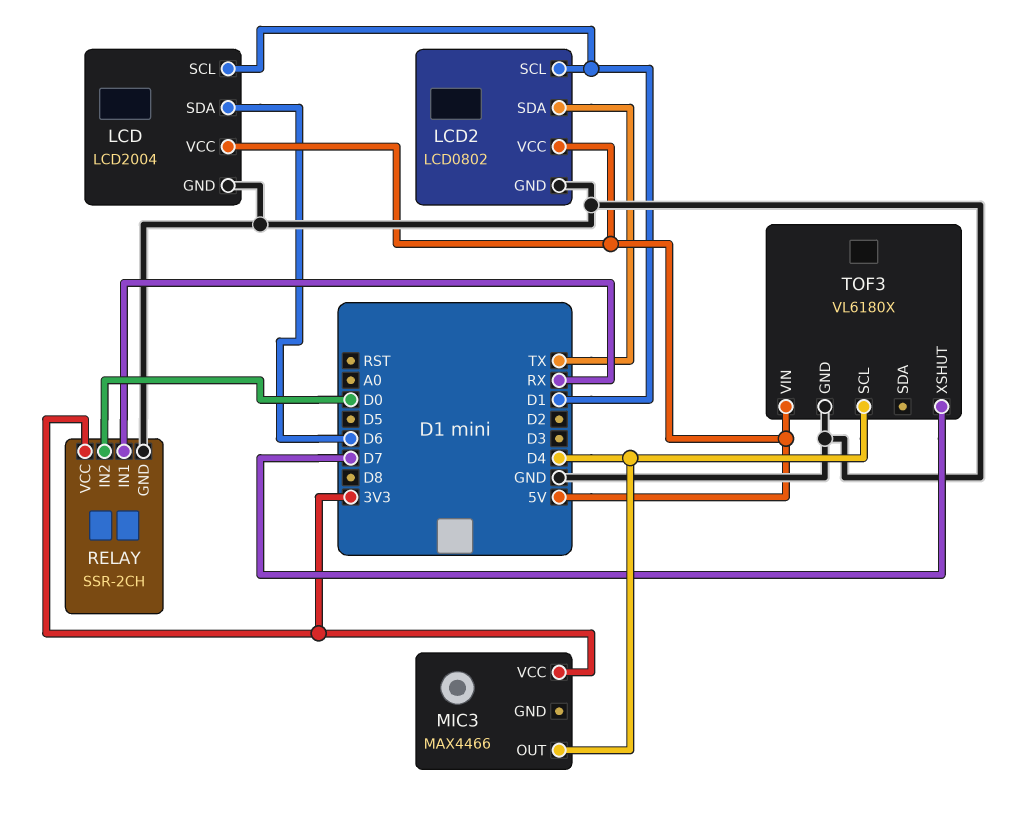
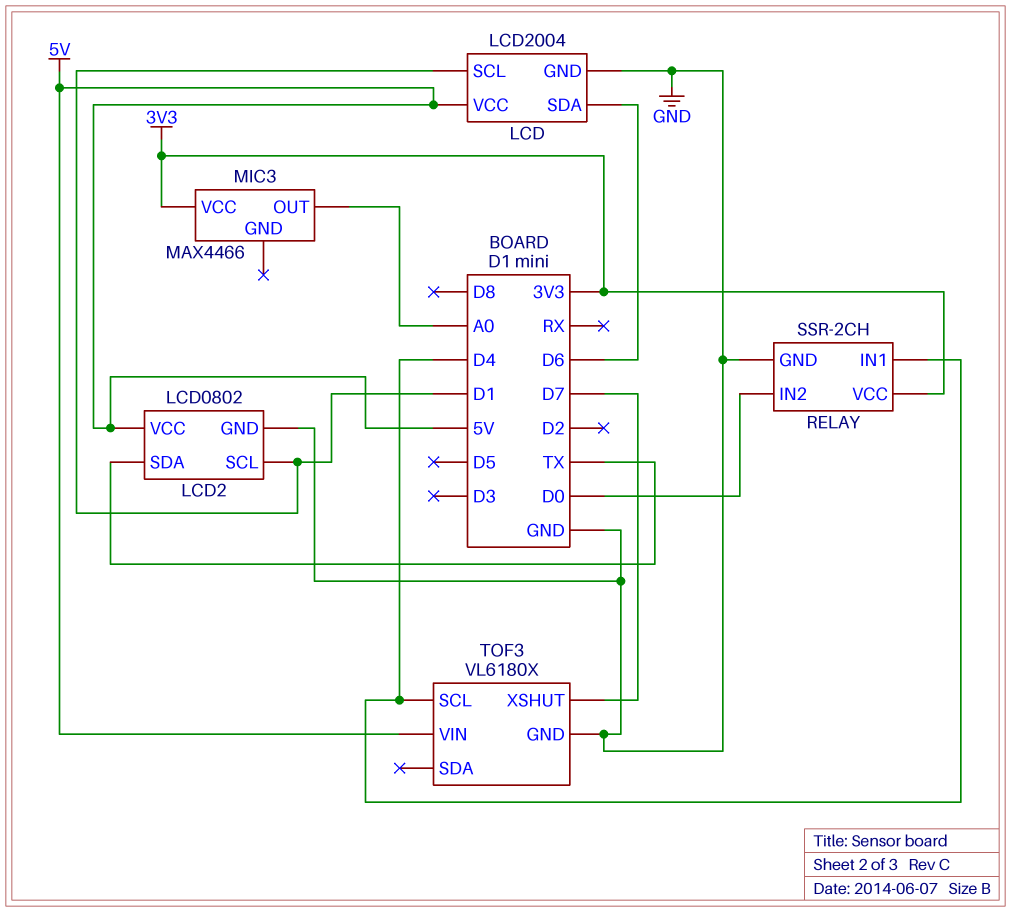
MIC3 pin OUT: D4 -> A0
RELAY pin IN1: RX -> D4

